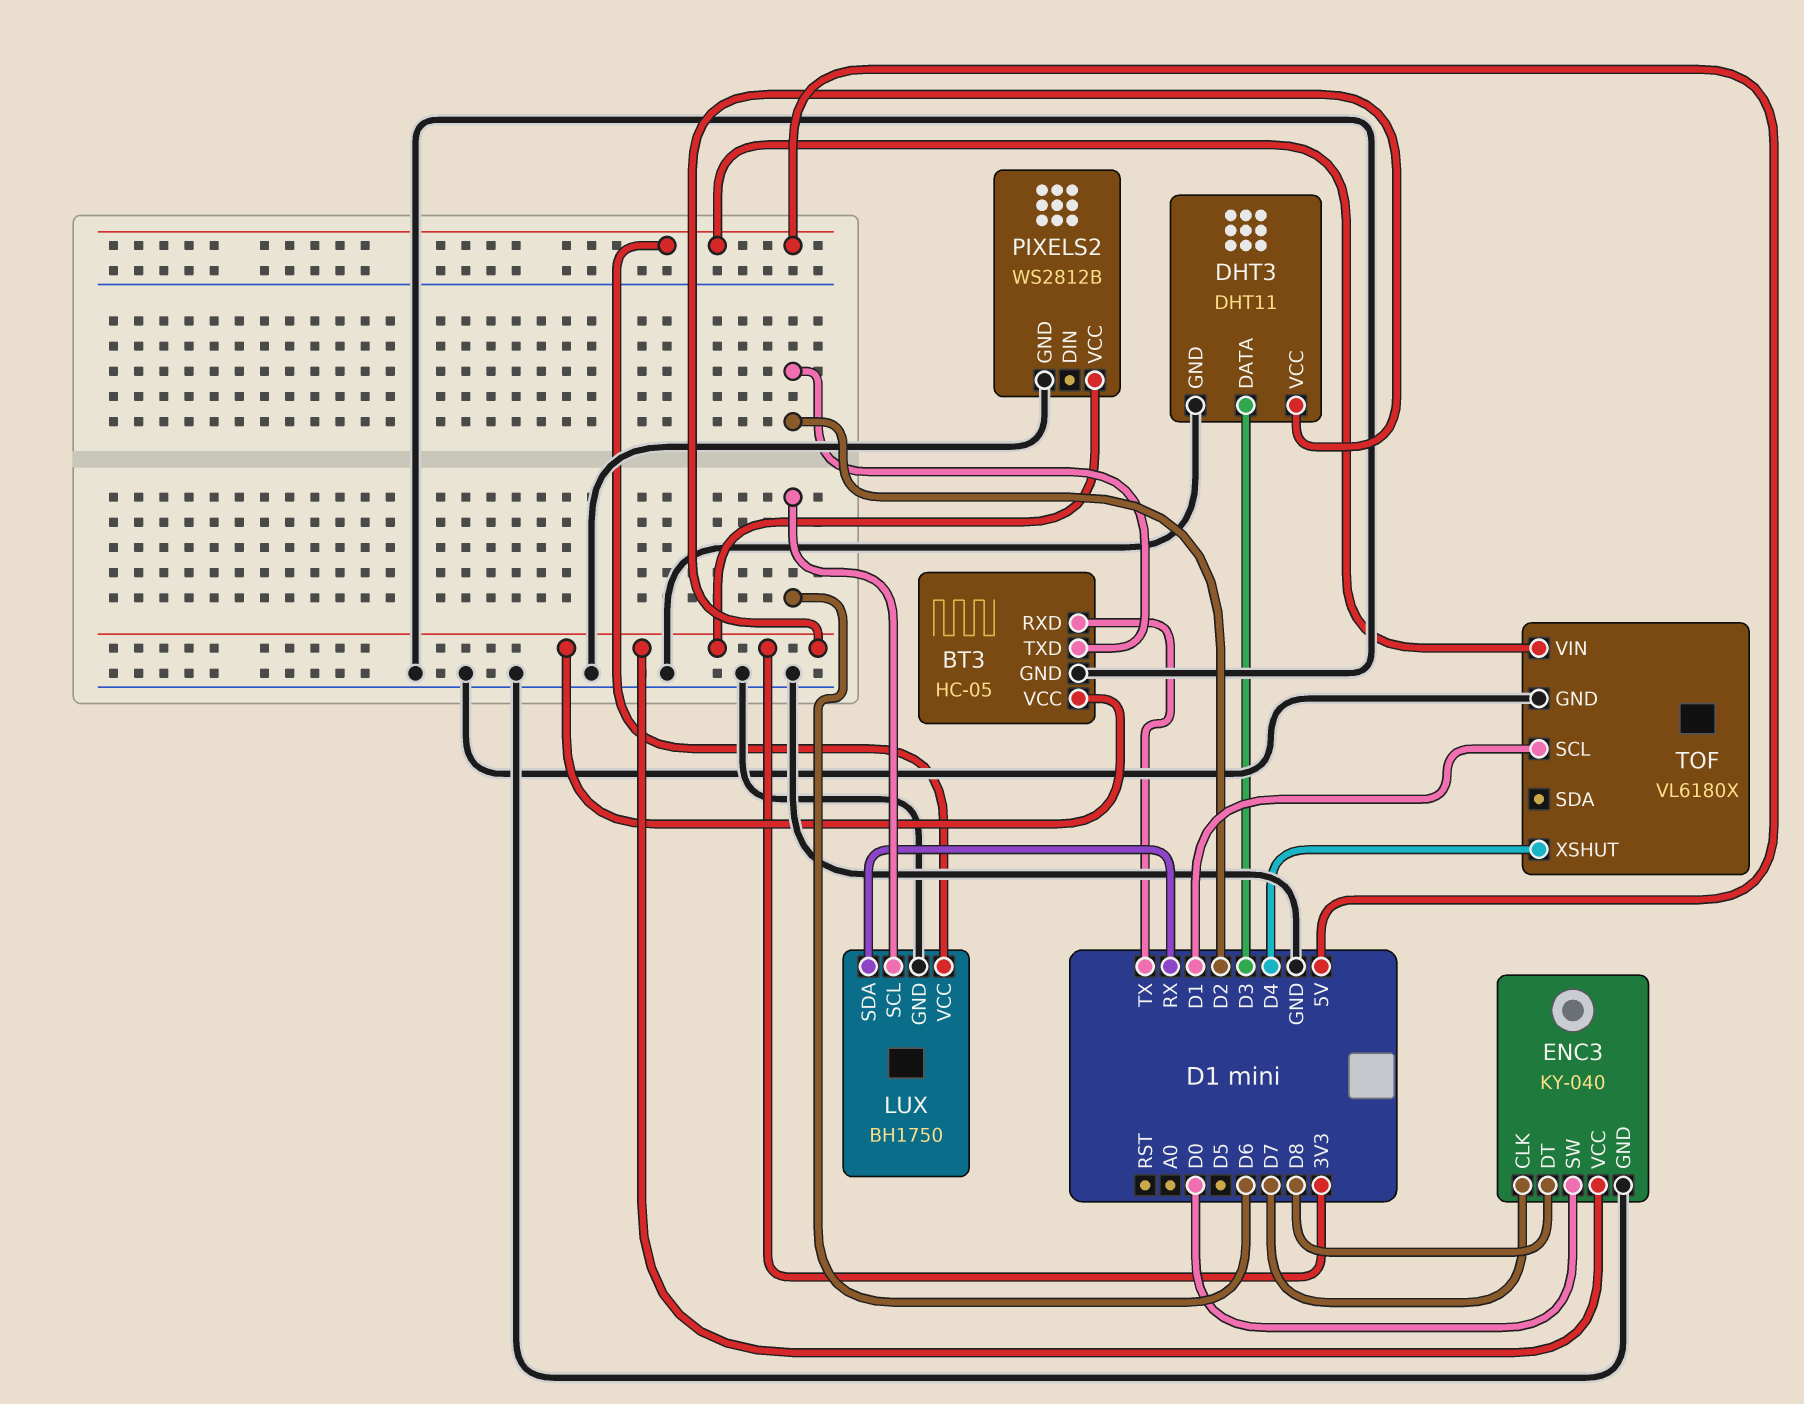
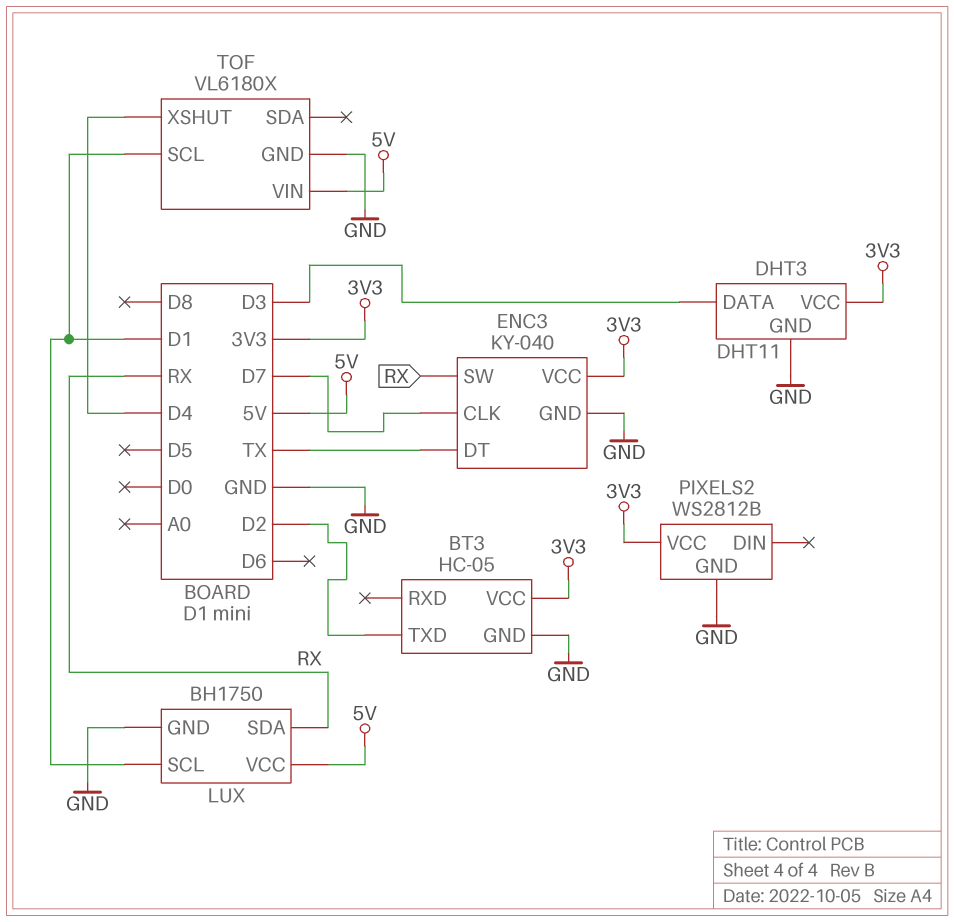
BT3 pin RXD: TX -> none
ENC3 pin DT: D8 -> TX
ENC3 pin SW: D0 -> RX
LUX pin SCL: D6 -> D1

